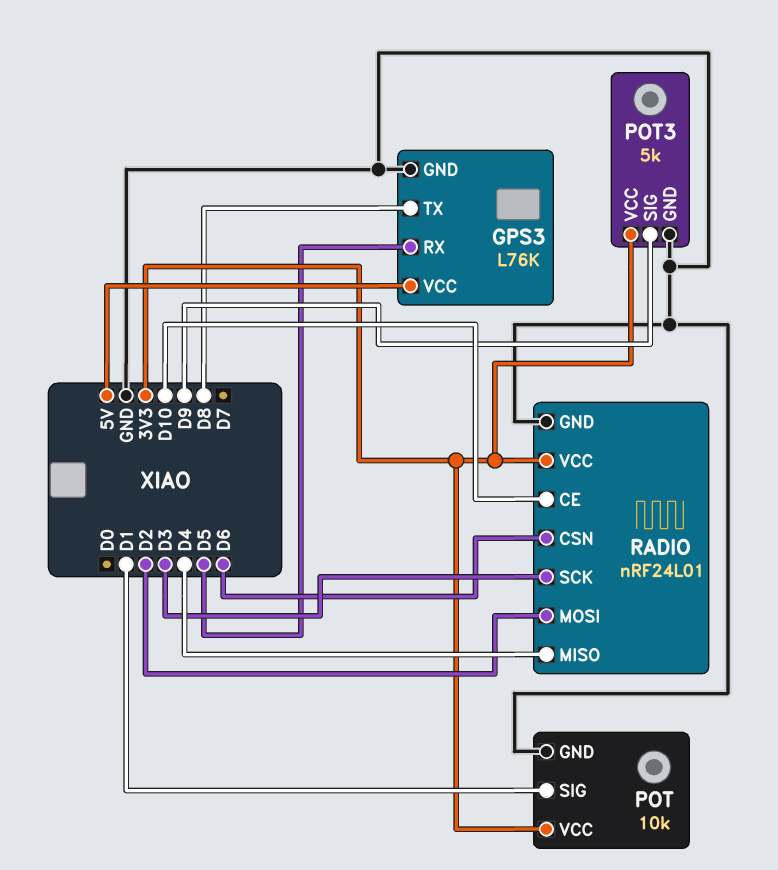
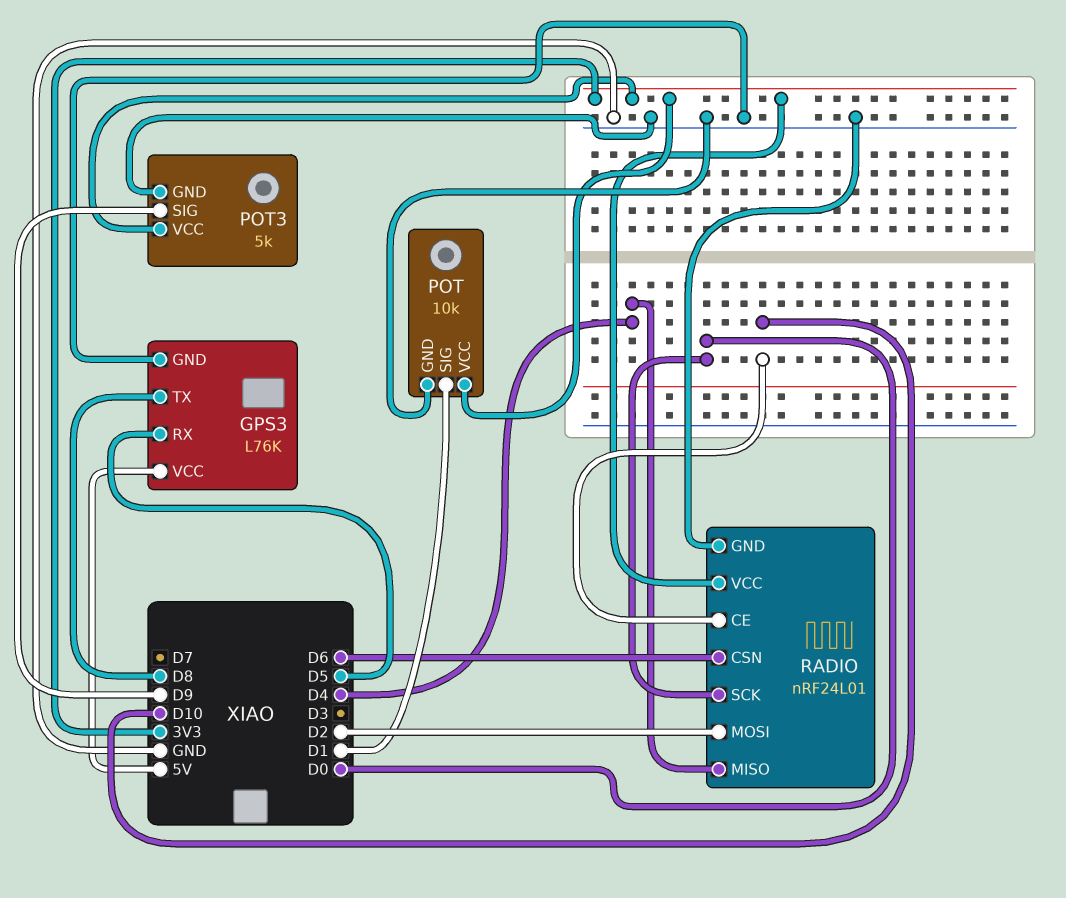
RADIO pin SCK: D3 -> D0

